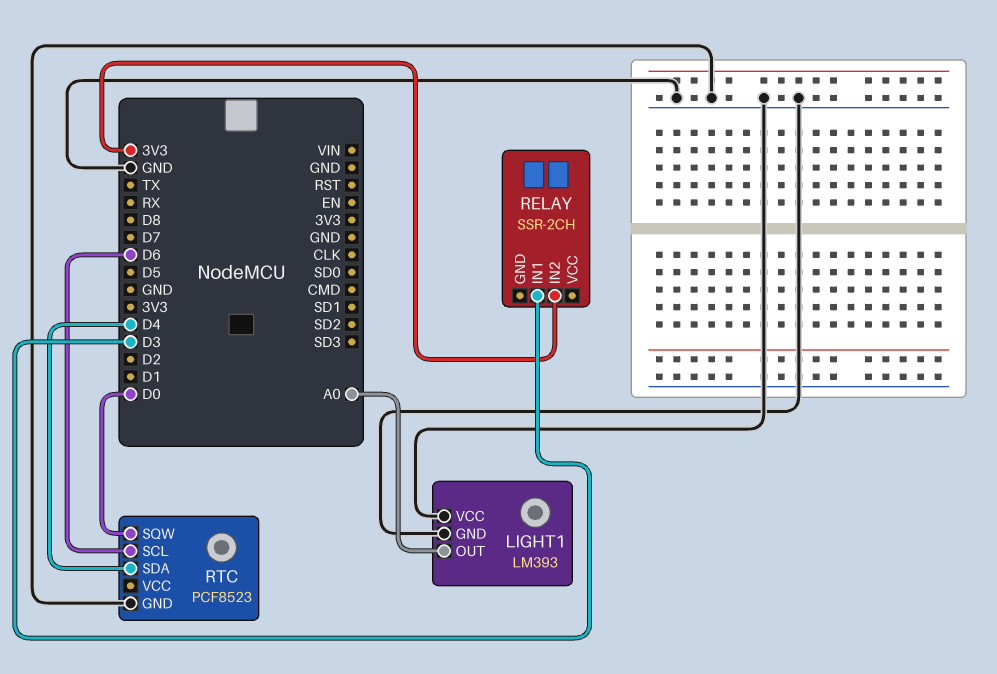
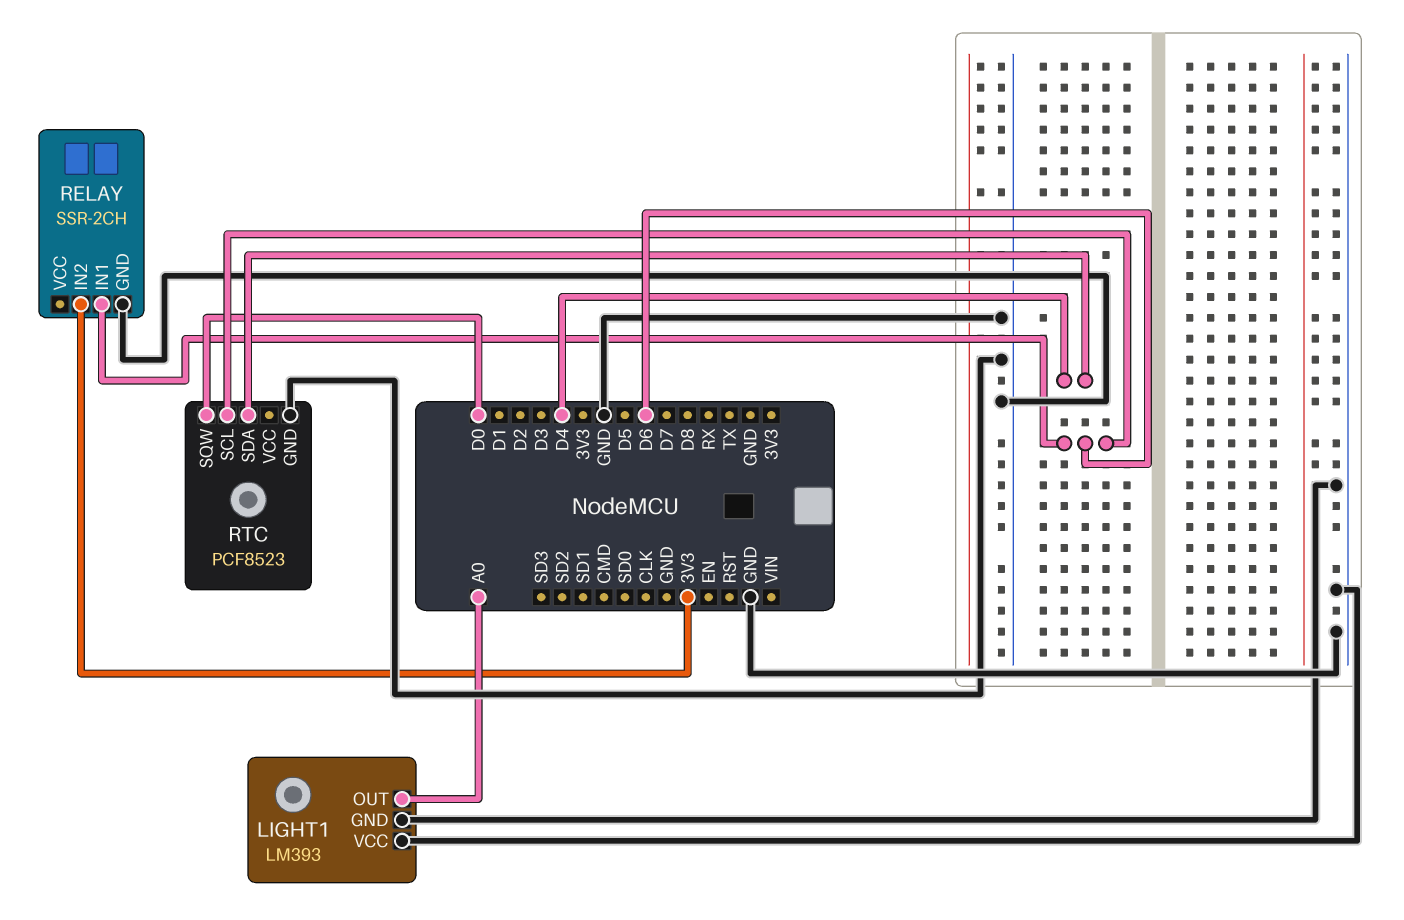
RELAY pin GND: none -> GND
RELAY pin IN1: D3 -> D6

